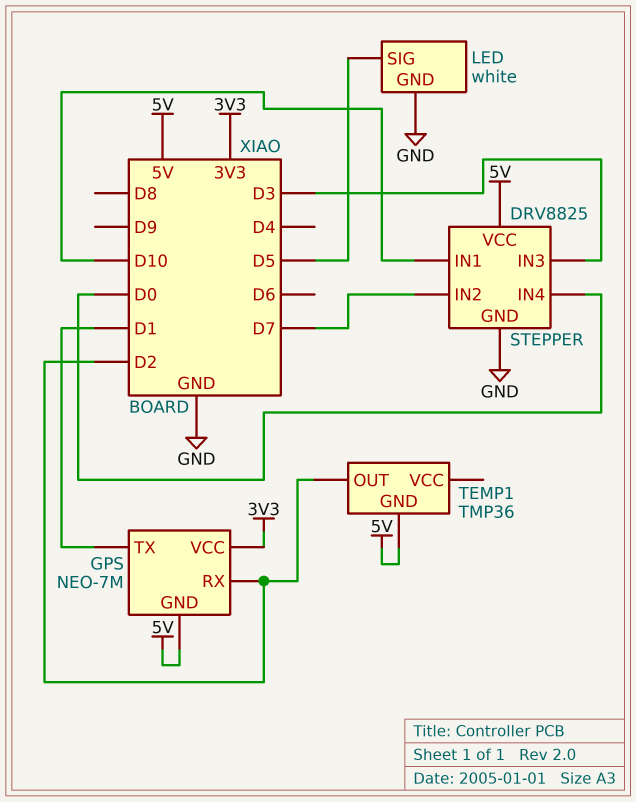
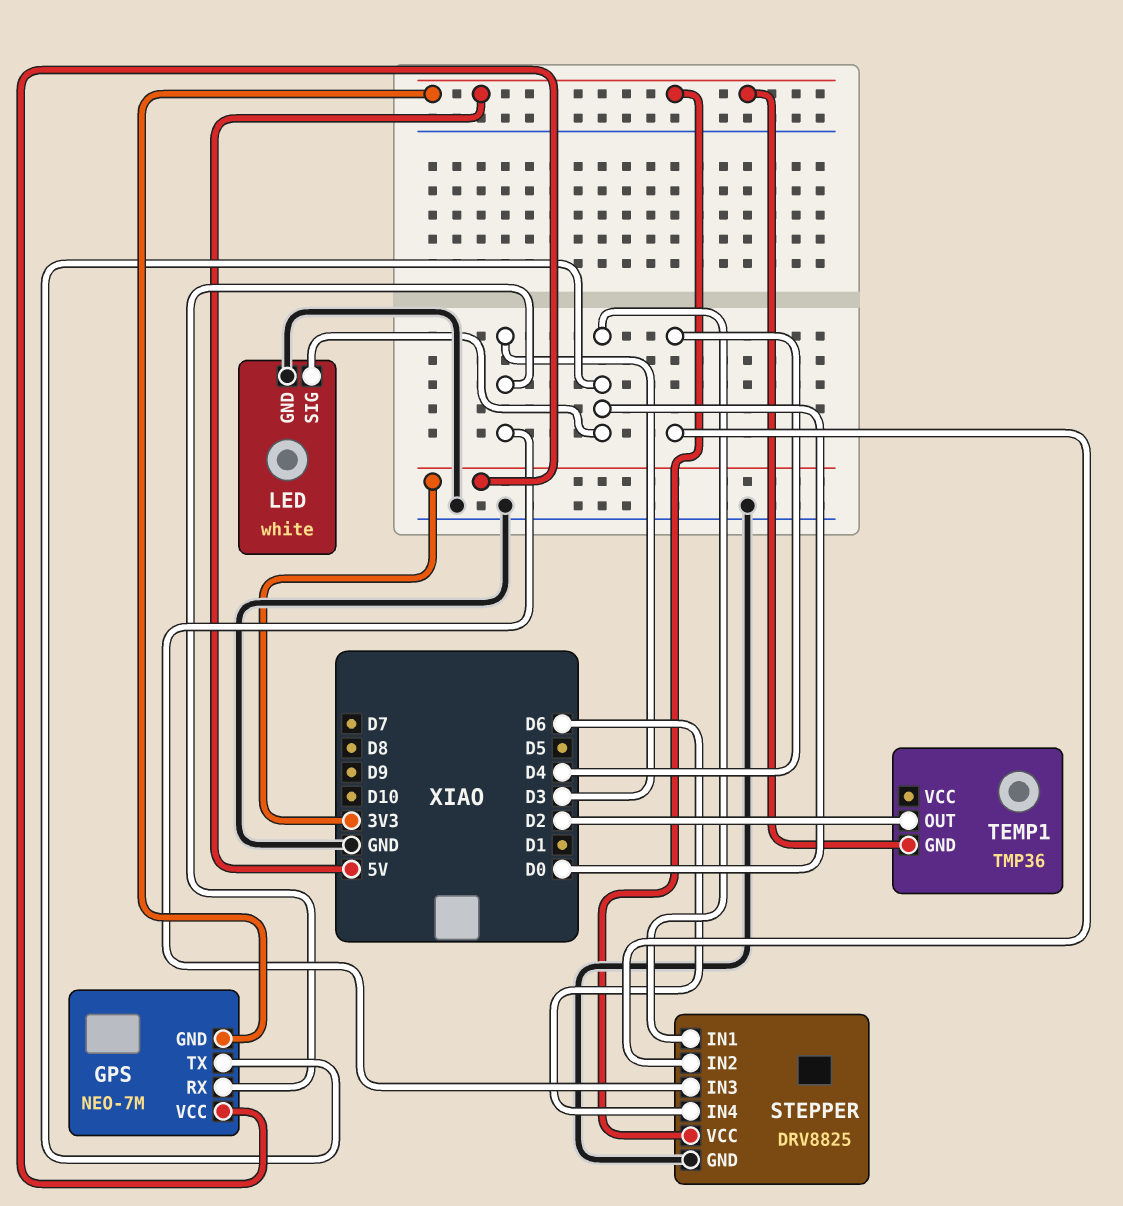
GPS pin RX: D2 -> D3
GPS pin TX: D1 -> D0
LED pin SIG: D5 -> D0
STEPPER pin IN1: D10 -> D0
STEPPER pin IN2: D7 -> D4
STEPPER pin IN4: D0 -> D6

